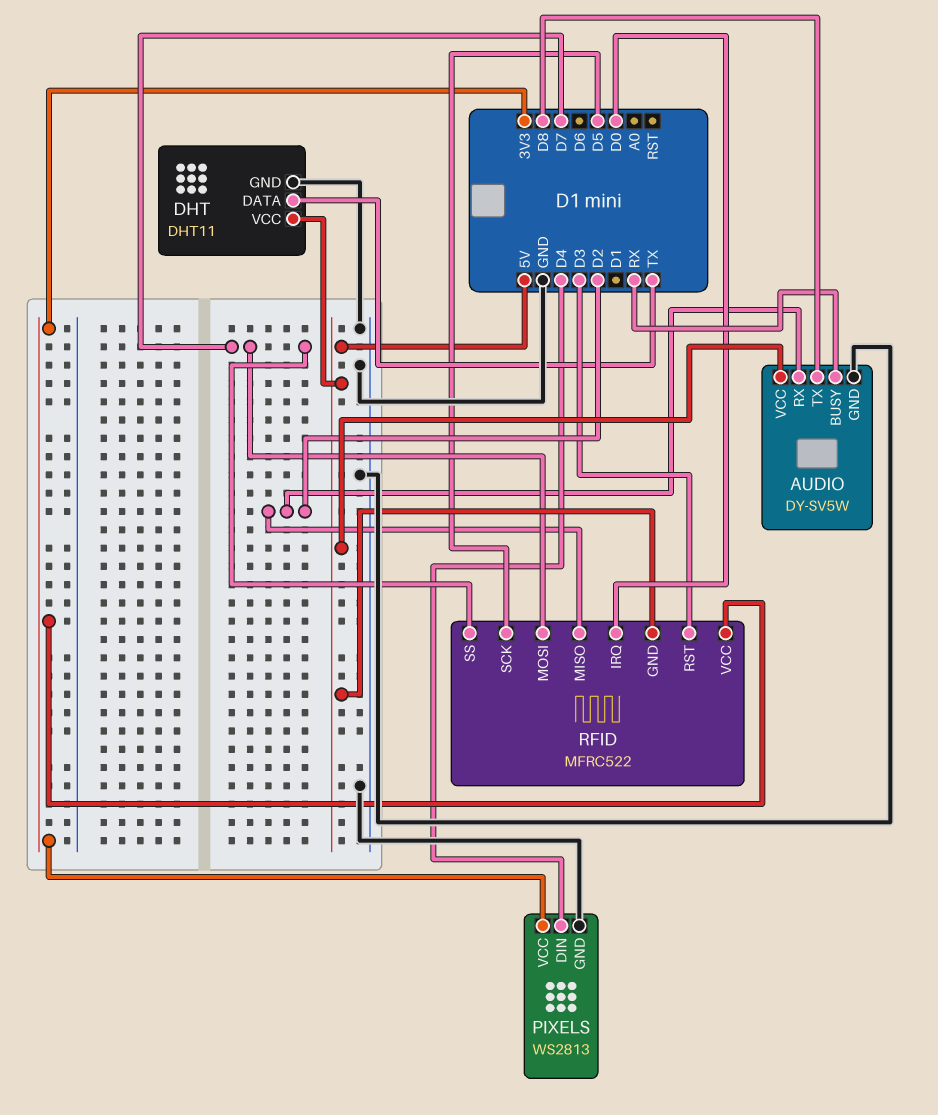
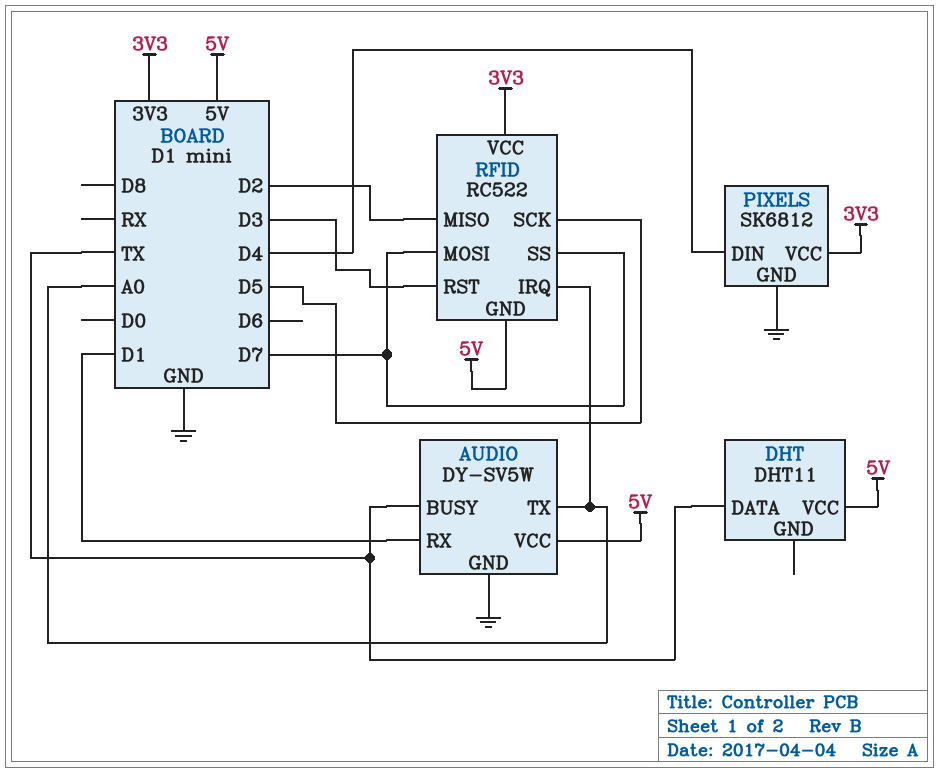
AUDIO pin BUSY: RX -> TX
AUDIO pin RX: D2 -> D1
AUDIO pin TX: D8 -> A0
DHT pin GND: GND -> none
PIXELS: WS2813 -> SK6812
RFID: MFRC522 -> RC522
RFID pin IRQ: D0 -> A0

